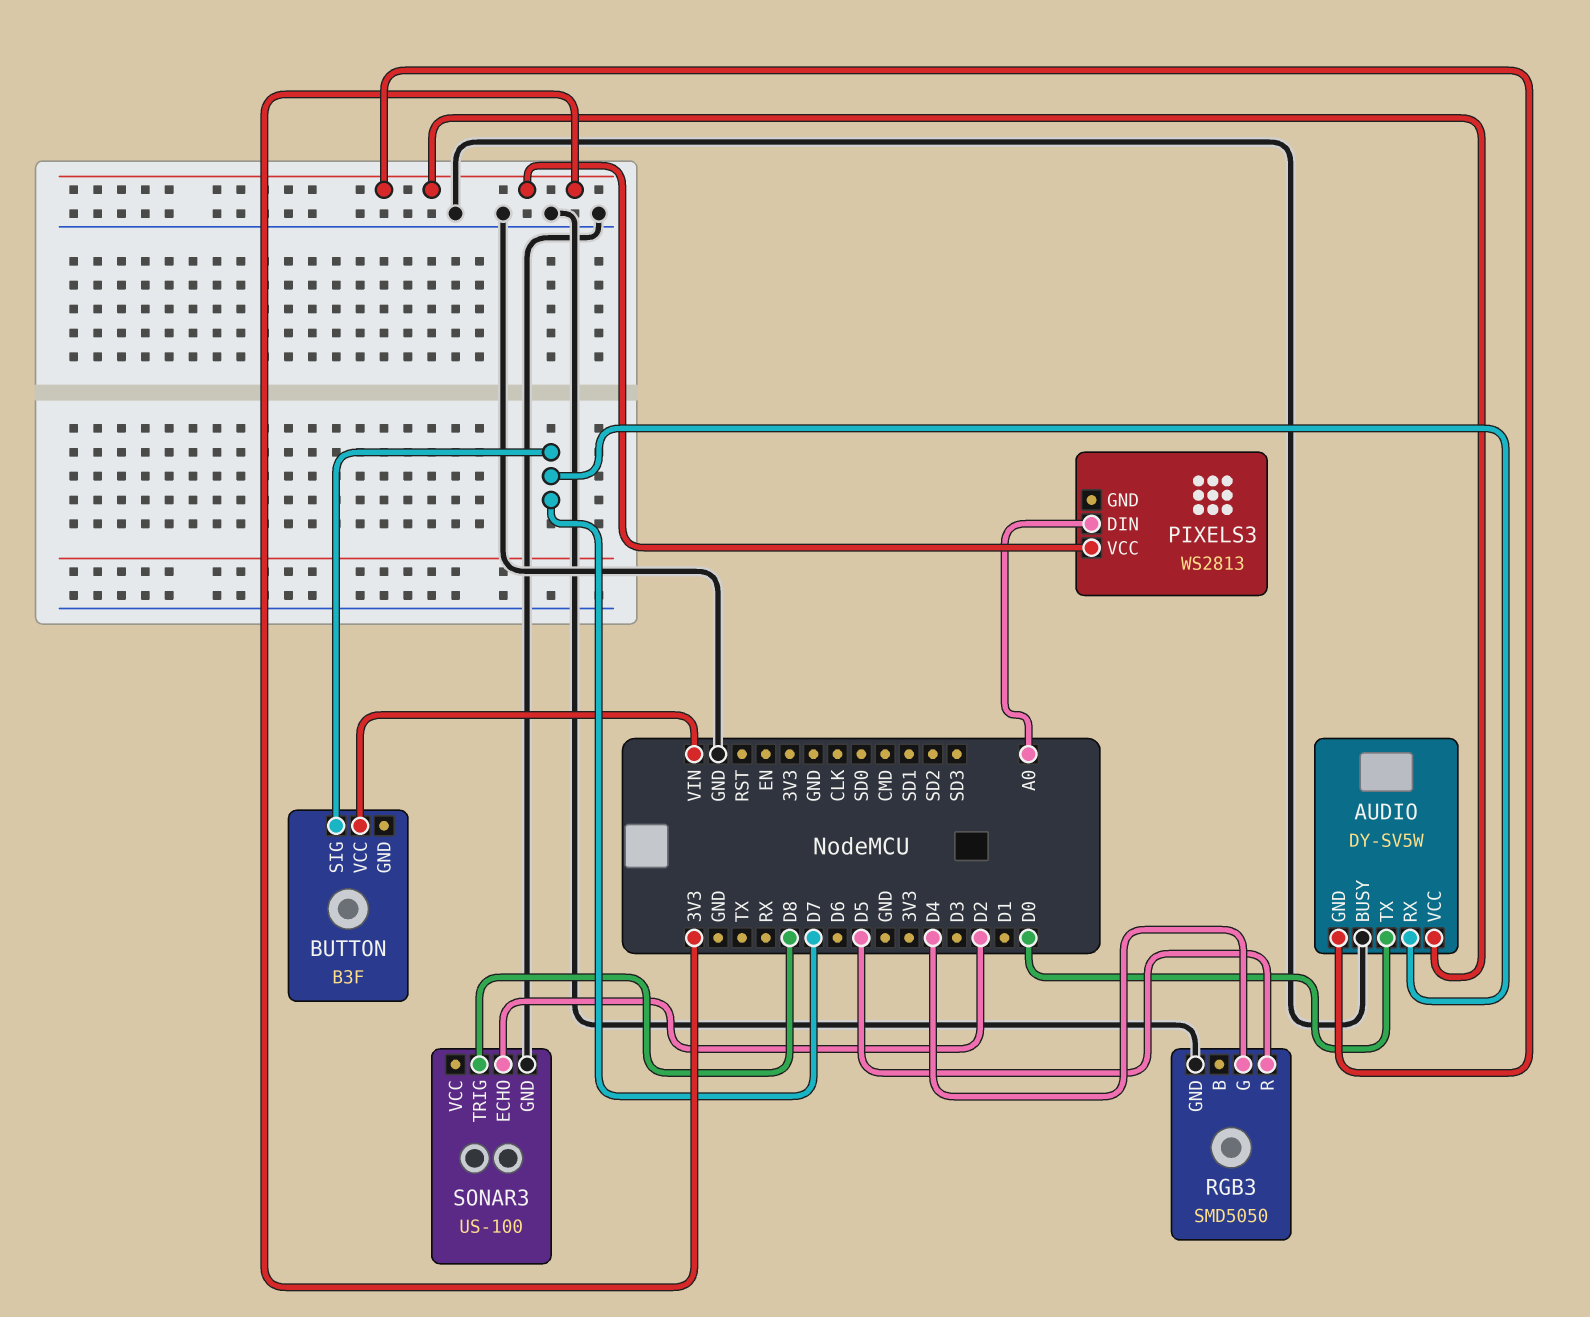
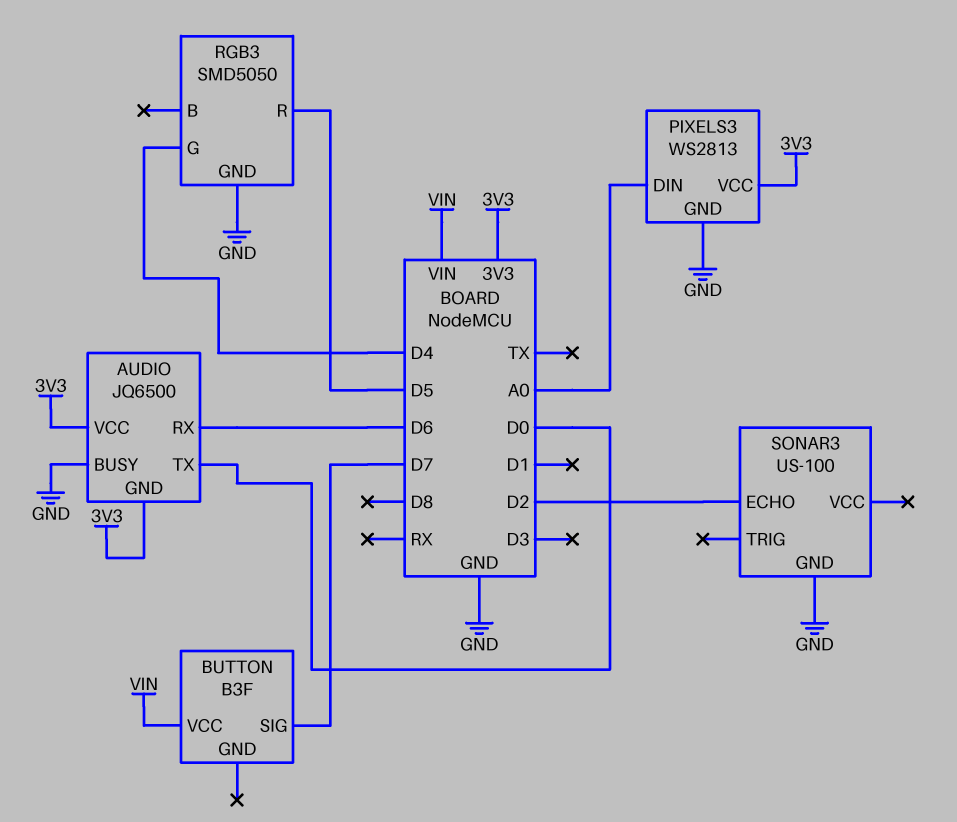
AUDIO: DY-SV5W -> JQ6500
AUDIO pin RX: D7 -> D6
PIXELS3 pin GND: none -> GND
SONAR3 pin TRIG: D8 -> none

